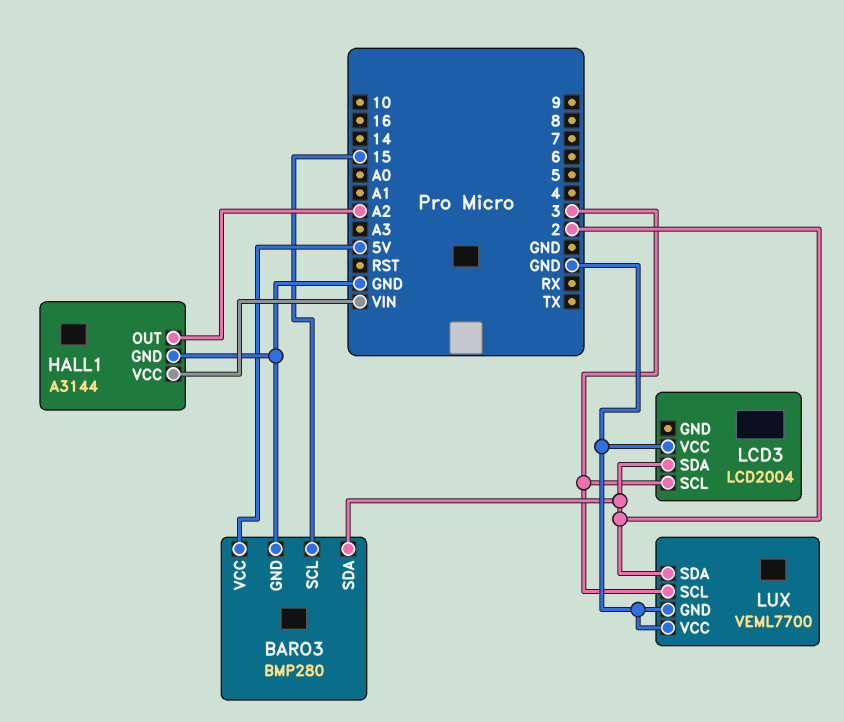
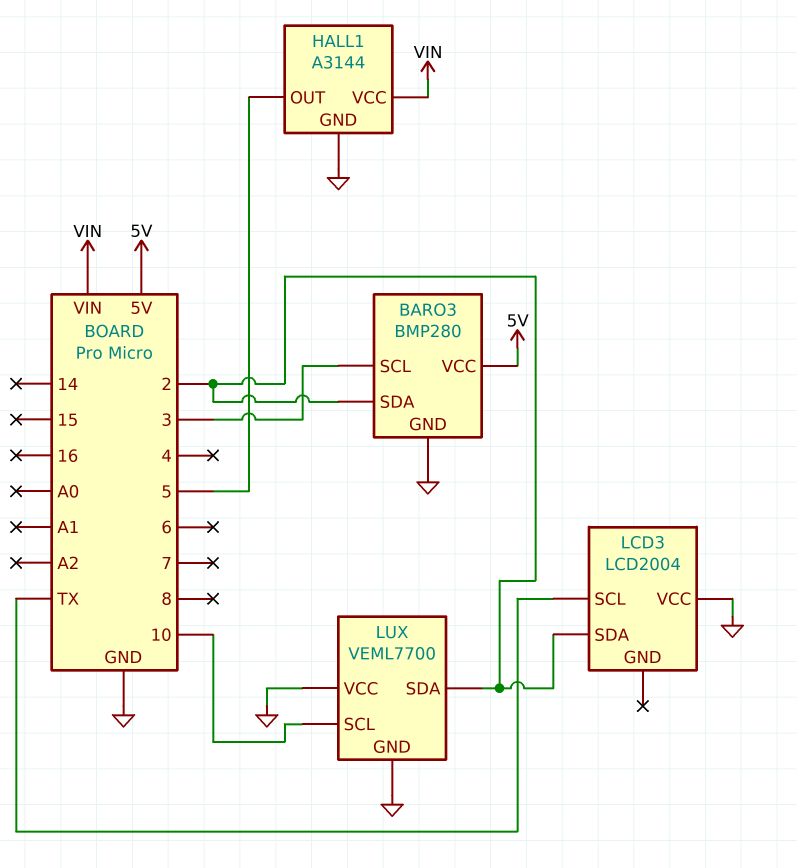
BARO3 pin SCL: 15 -> 3
HALL1 pin OUT: A2 -> 5
LCD3 pin SCL: 3 -> TX
LUX pin SCL: 3 -> 10

